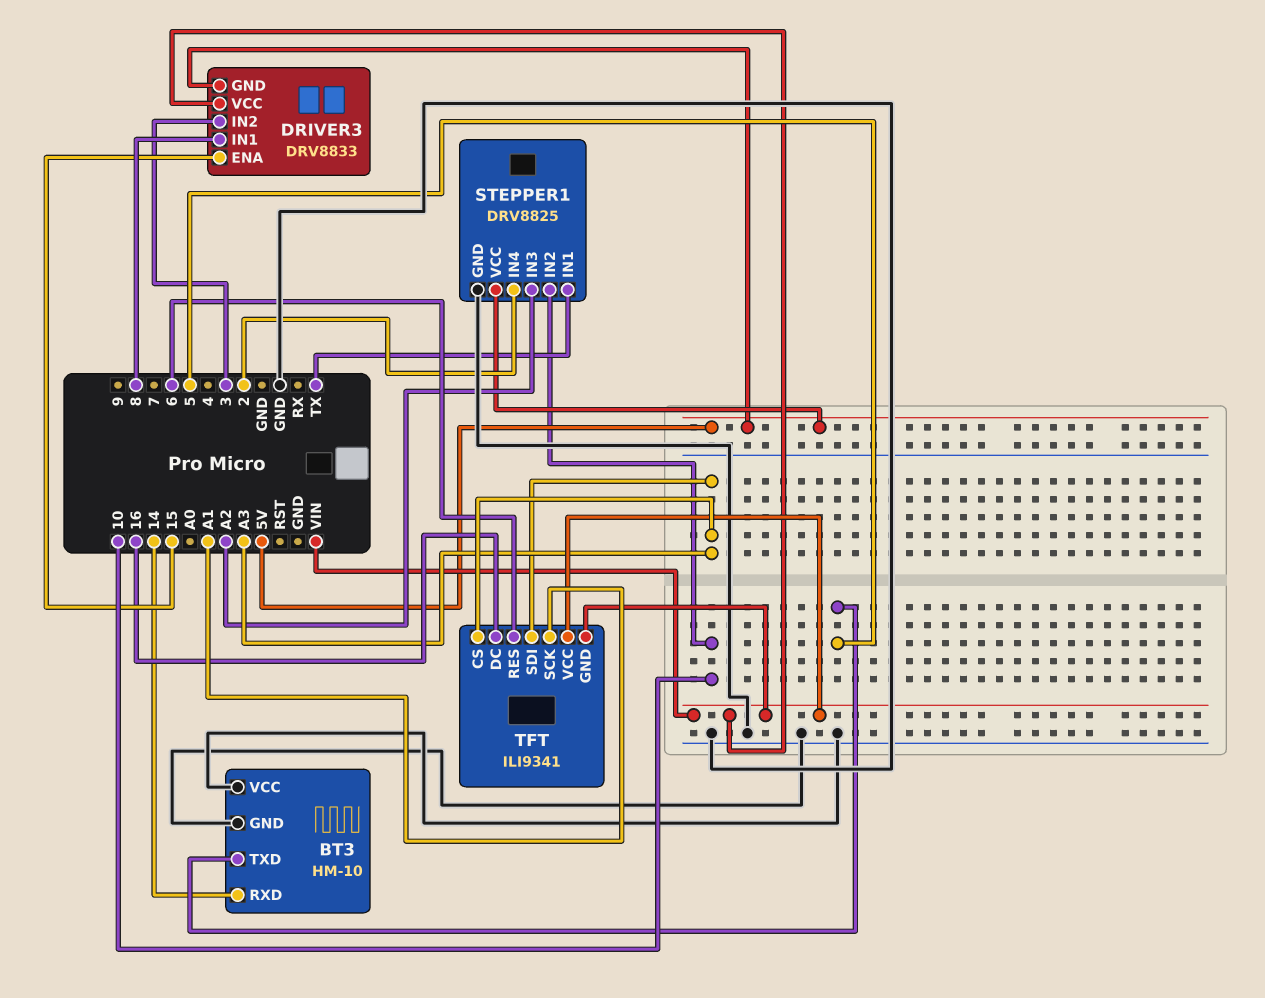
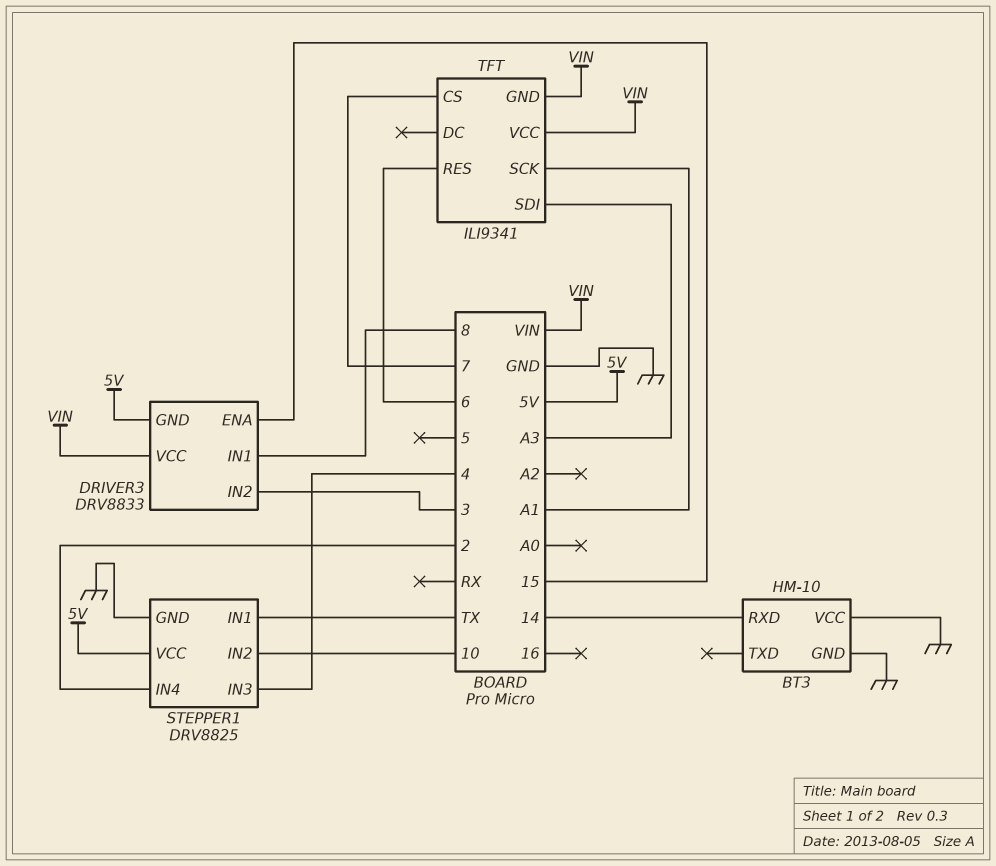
BT3 pin TXD: 5 -> none
STEPPER1 pin IN3: A2 -> 4
TFT pin CS: A3 -> 7
TFT pin DC: 16 -> none

